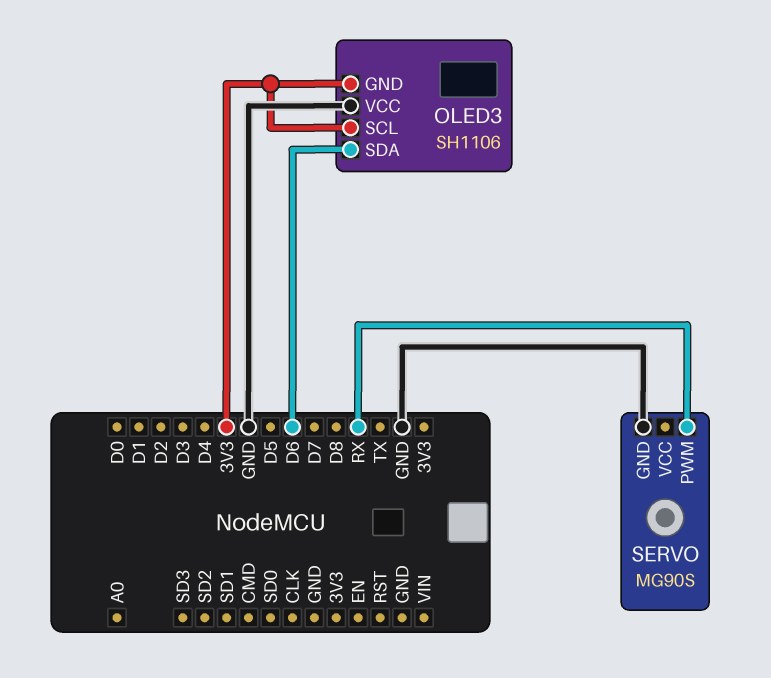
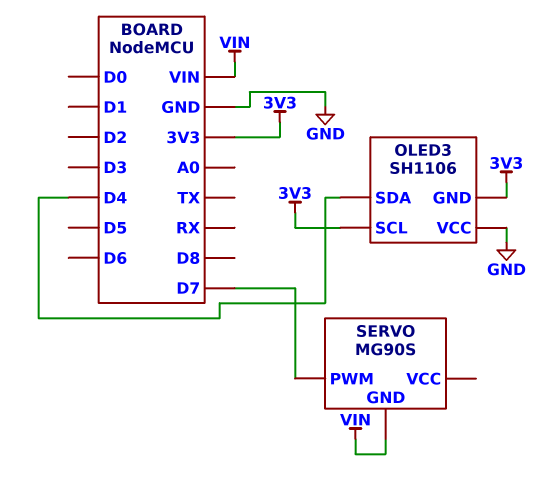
OLED3 pin SDA: D6 -> D4
SERVO pin GND: GND -> VIN
SERVO pin PWM: RX -> D7

